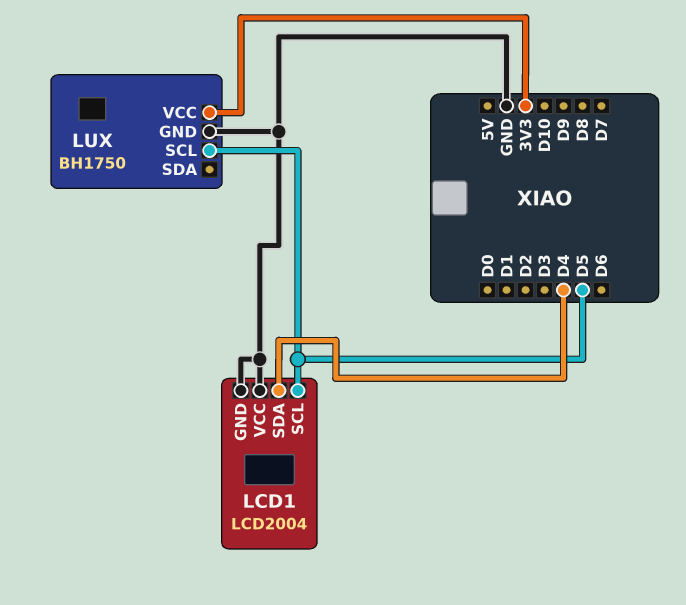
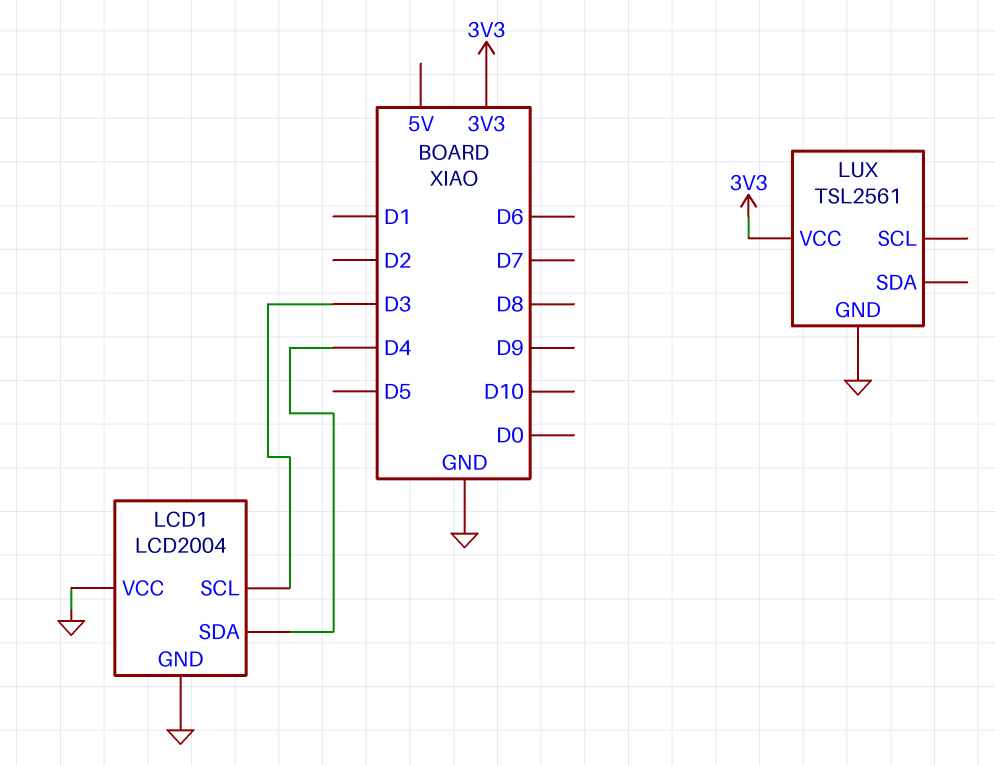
LCD1 pin SCL: D5 -> D3
LUX: BH1750 -> TSL2561
LUX pin SCL: D5 -> none

